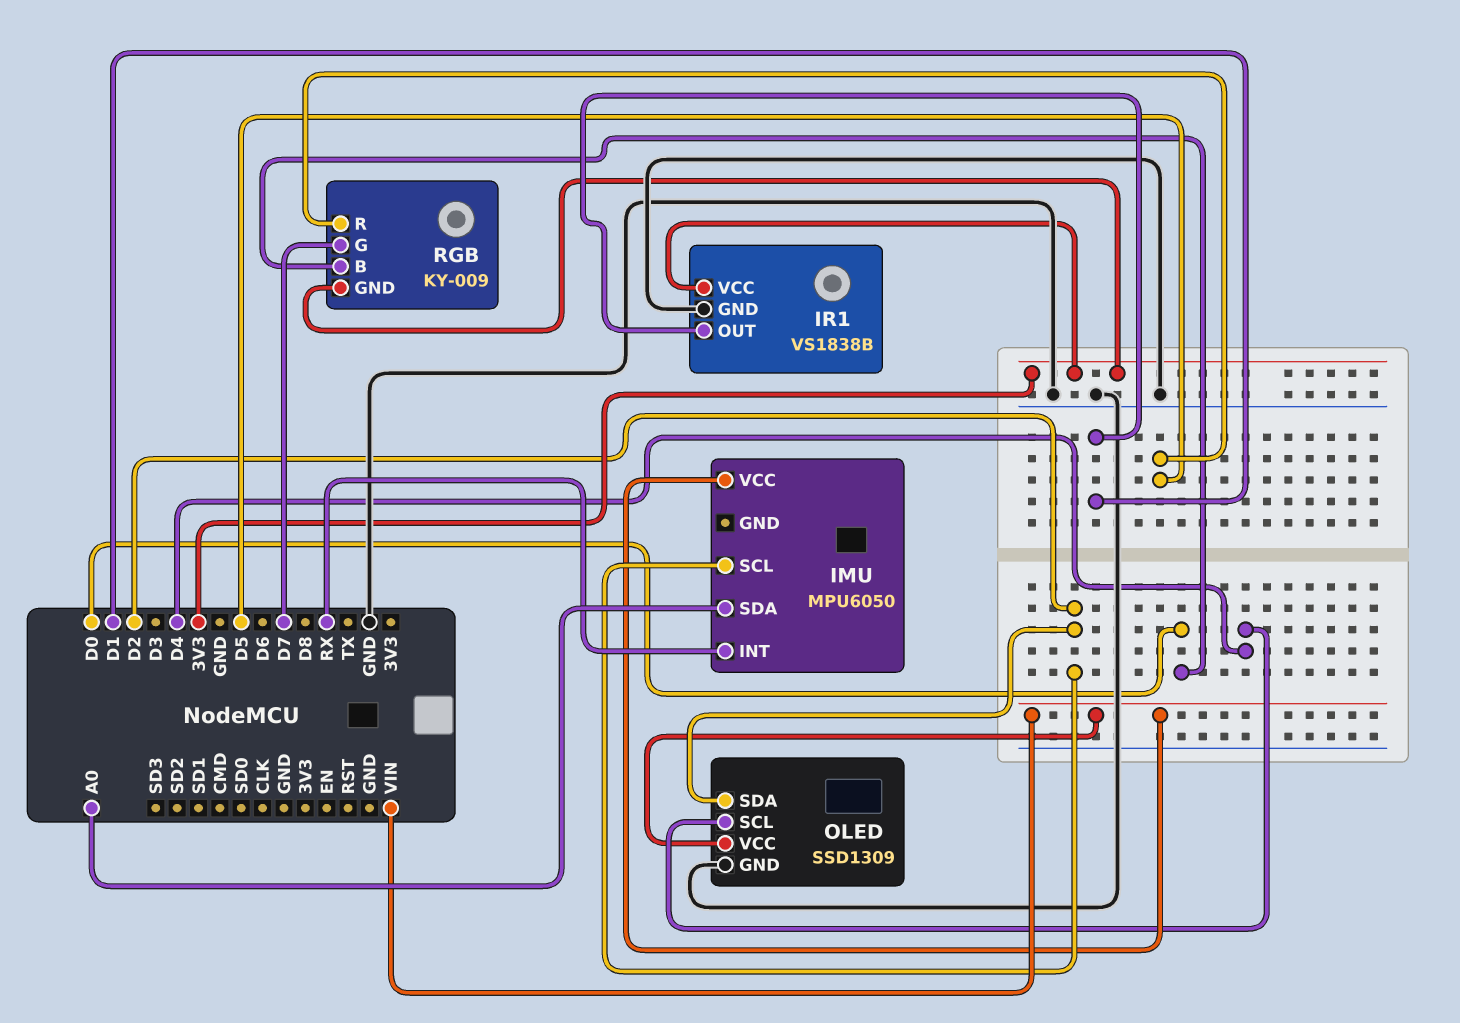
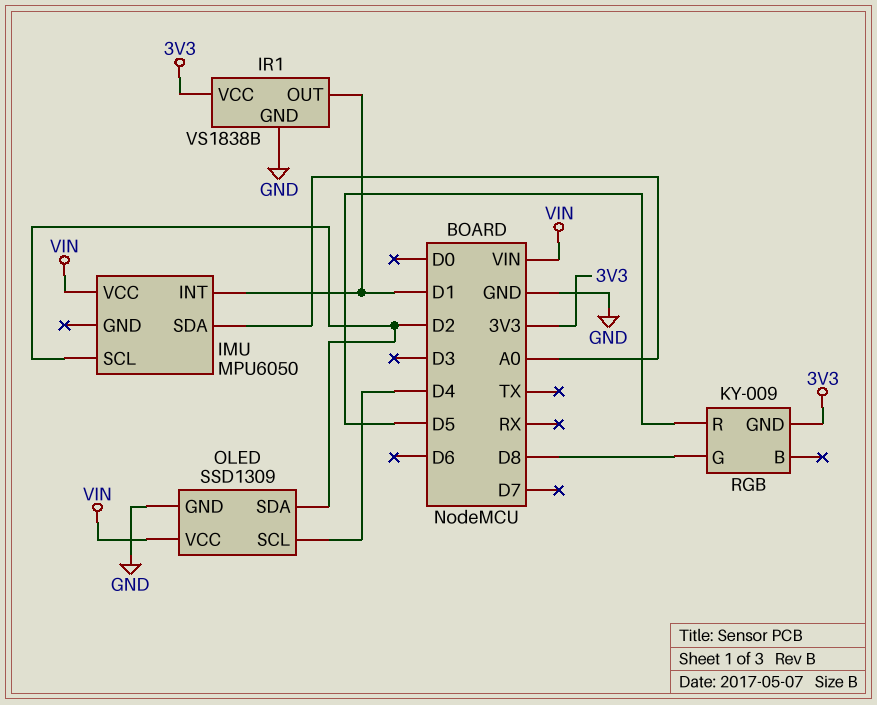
IMU pin INT: RX -> D1
RGB pin B: D0 -> none
RGB pin G: D7 -> D8

